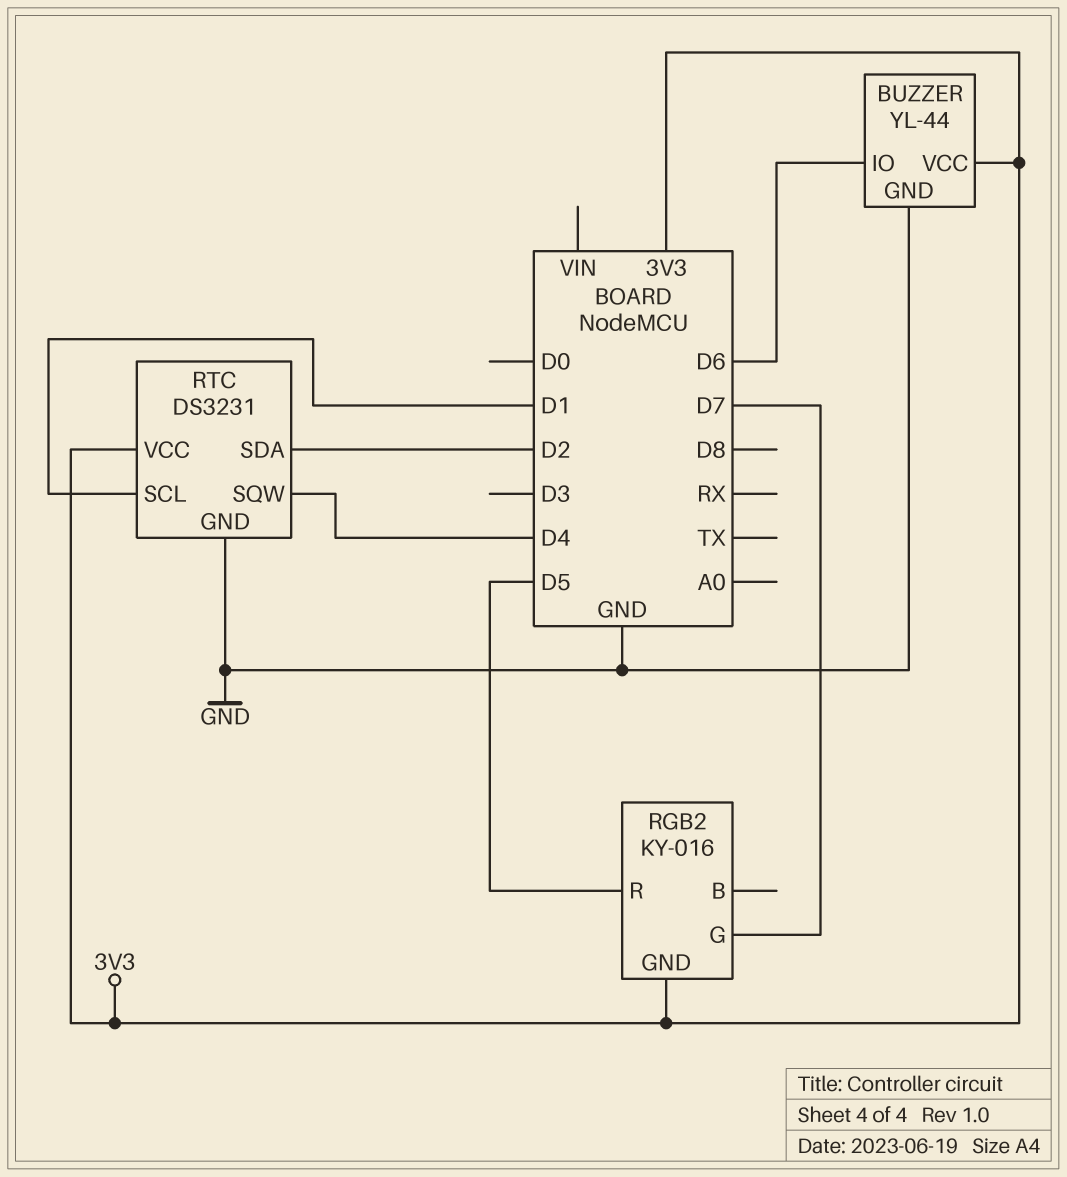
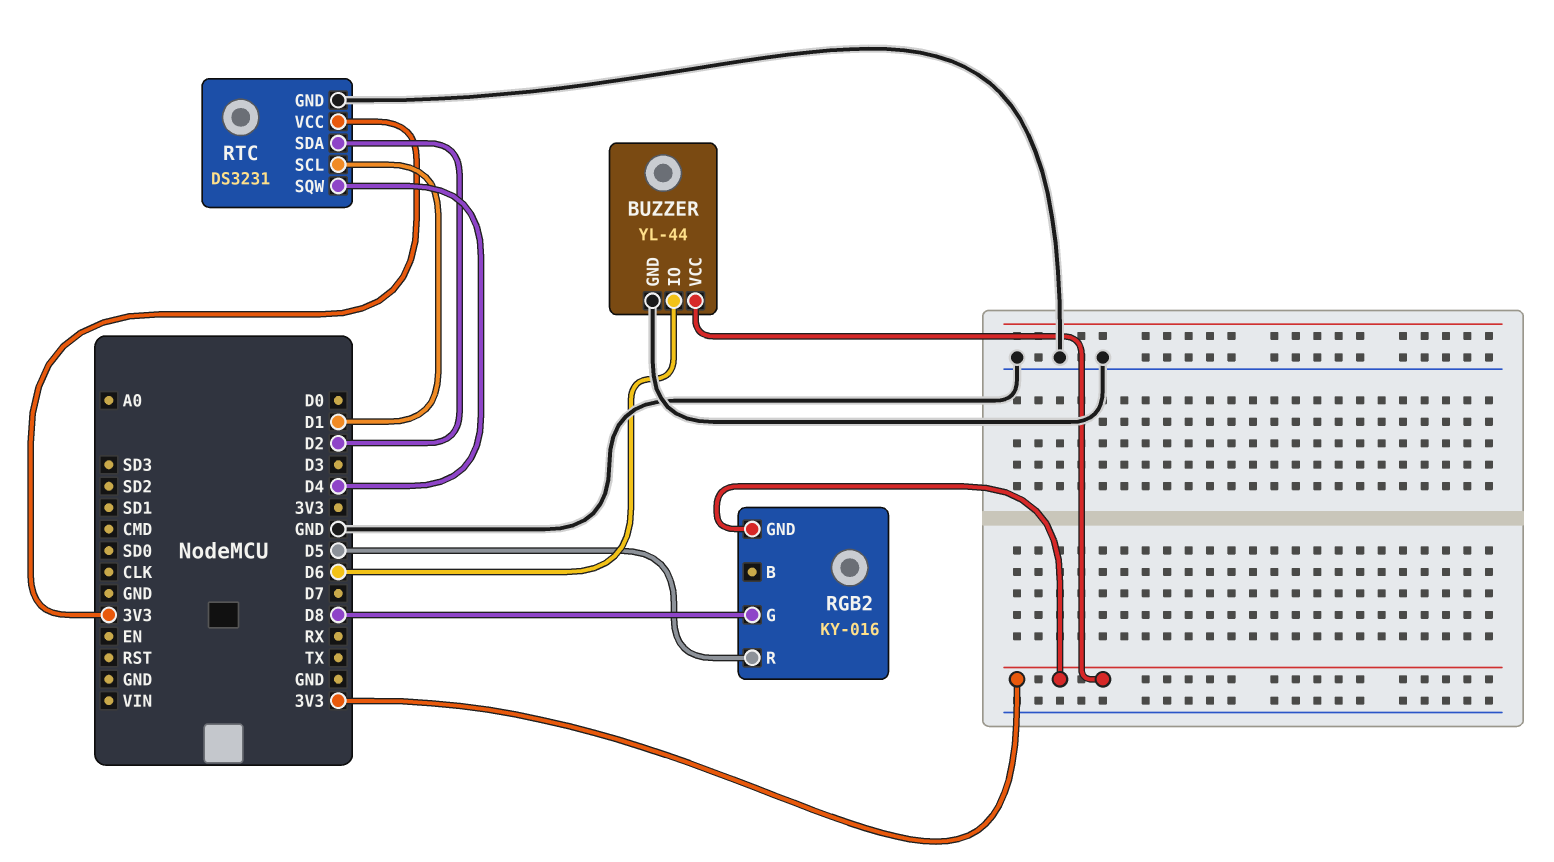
RGB2 pin G: D7 -> D8

